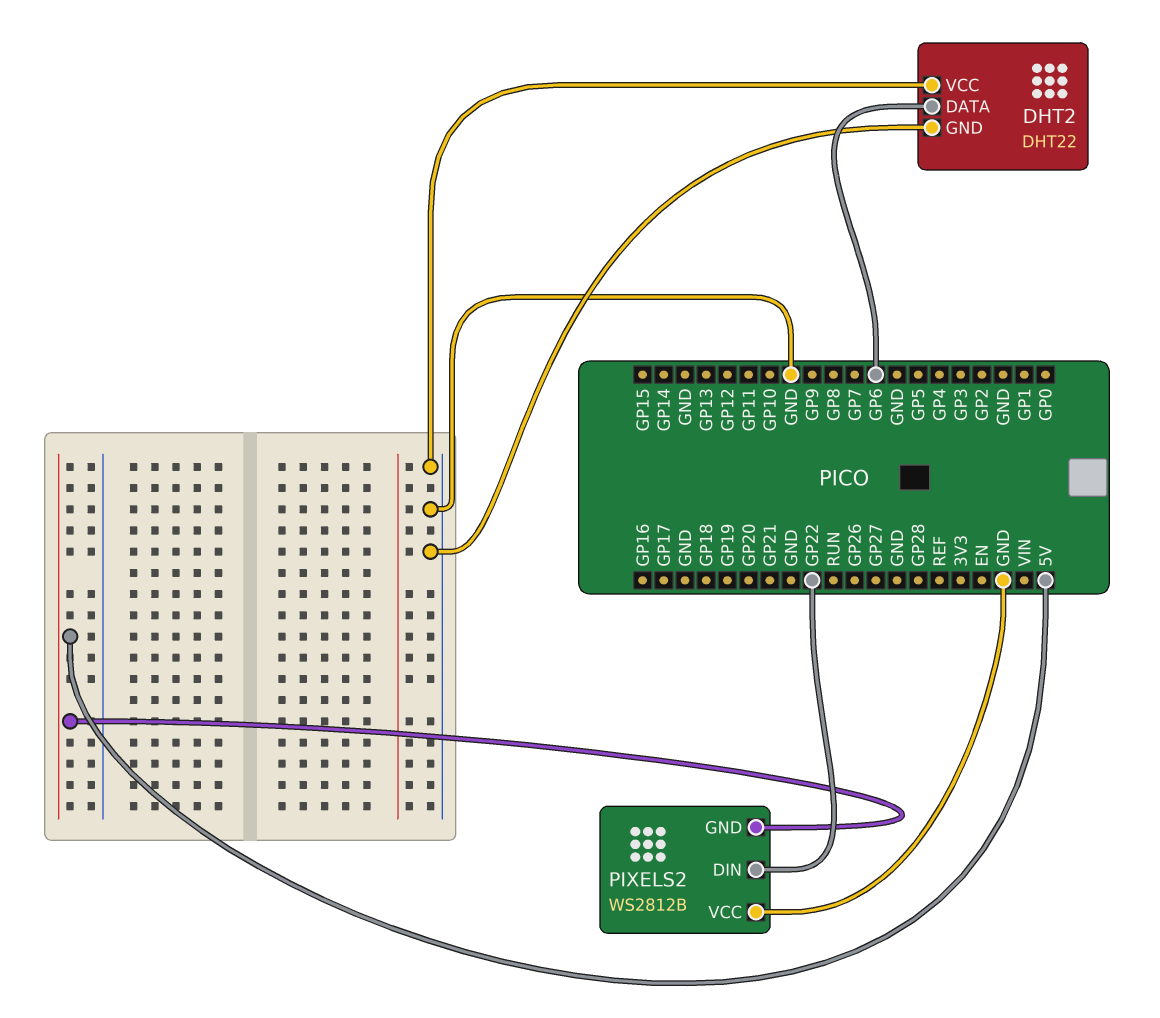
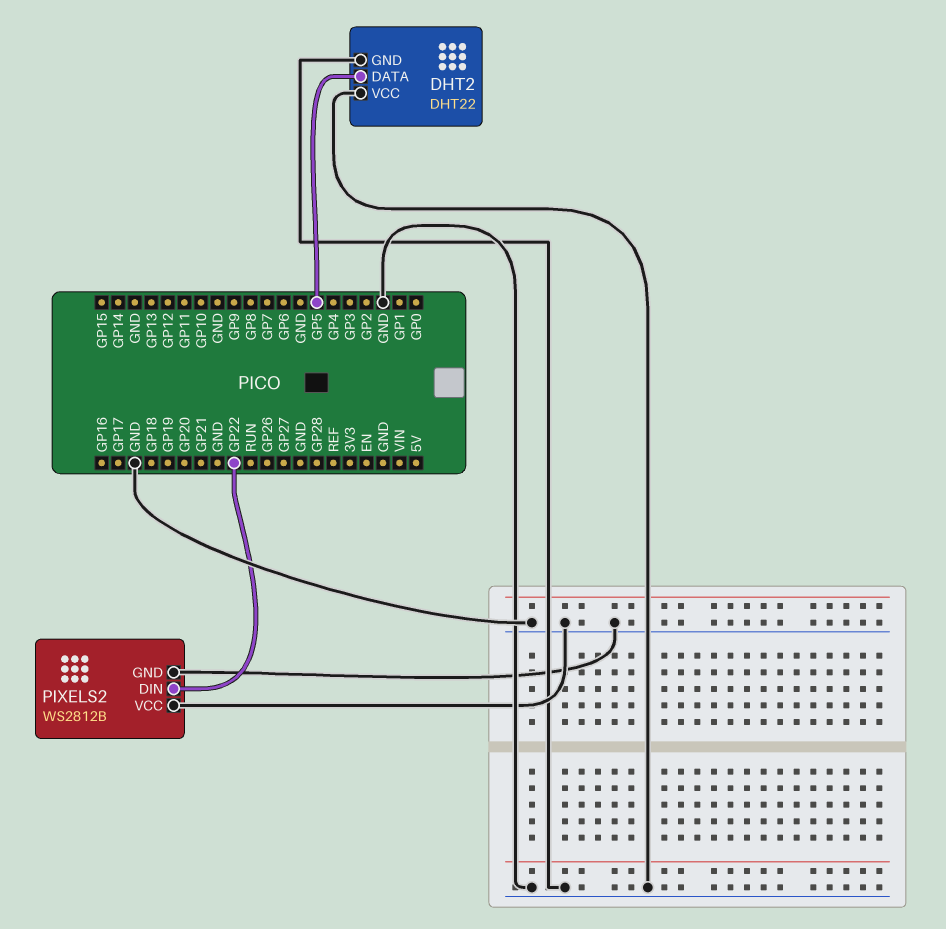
DHT2 pin DATA: GP6 -> GP5
PIXELS2 pin GND: 5V -> GND

